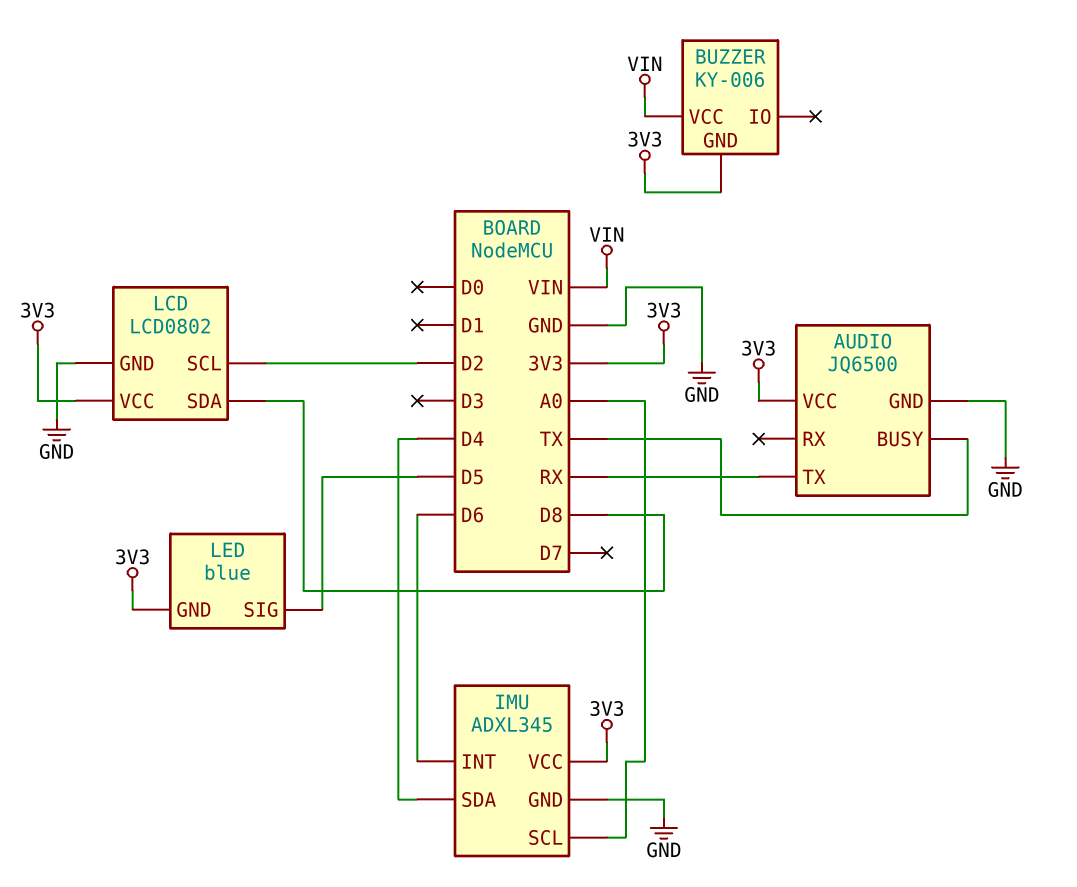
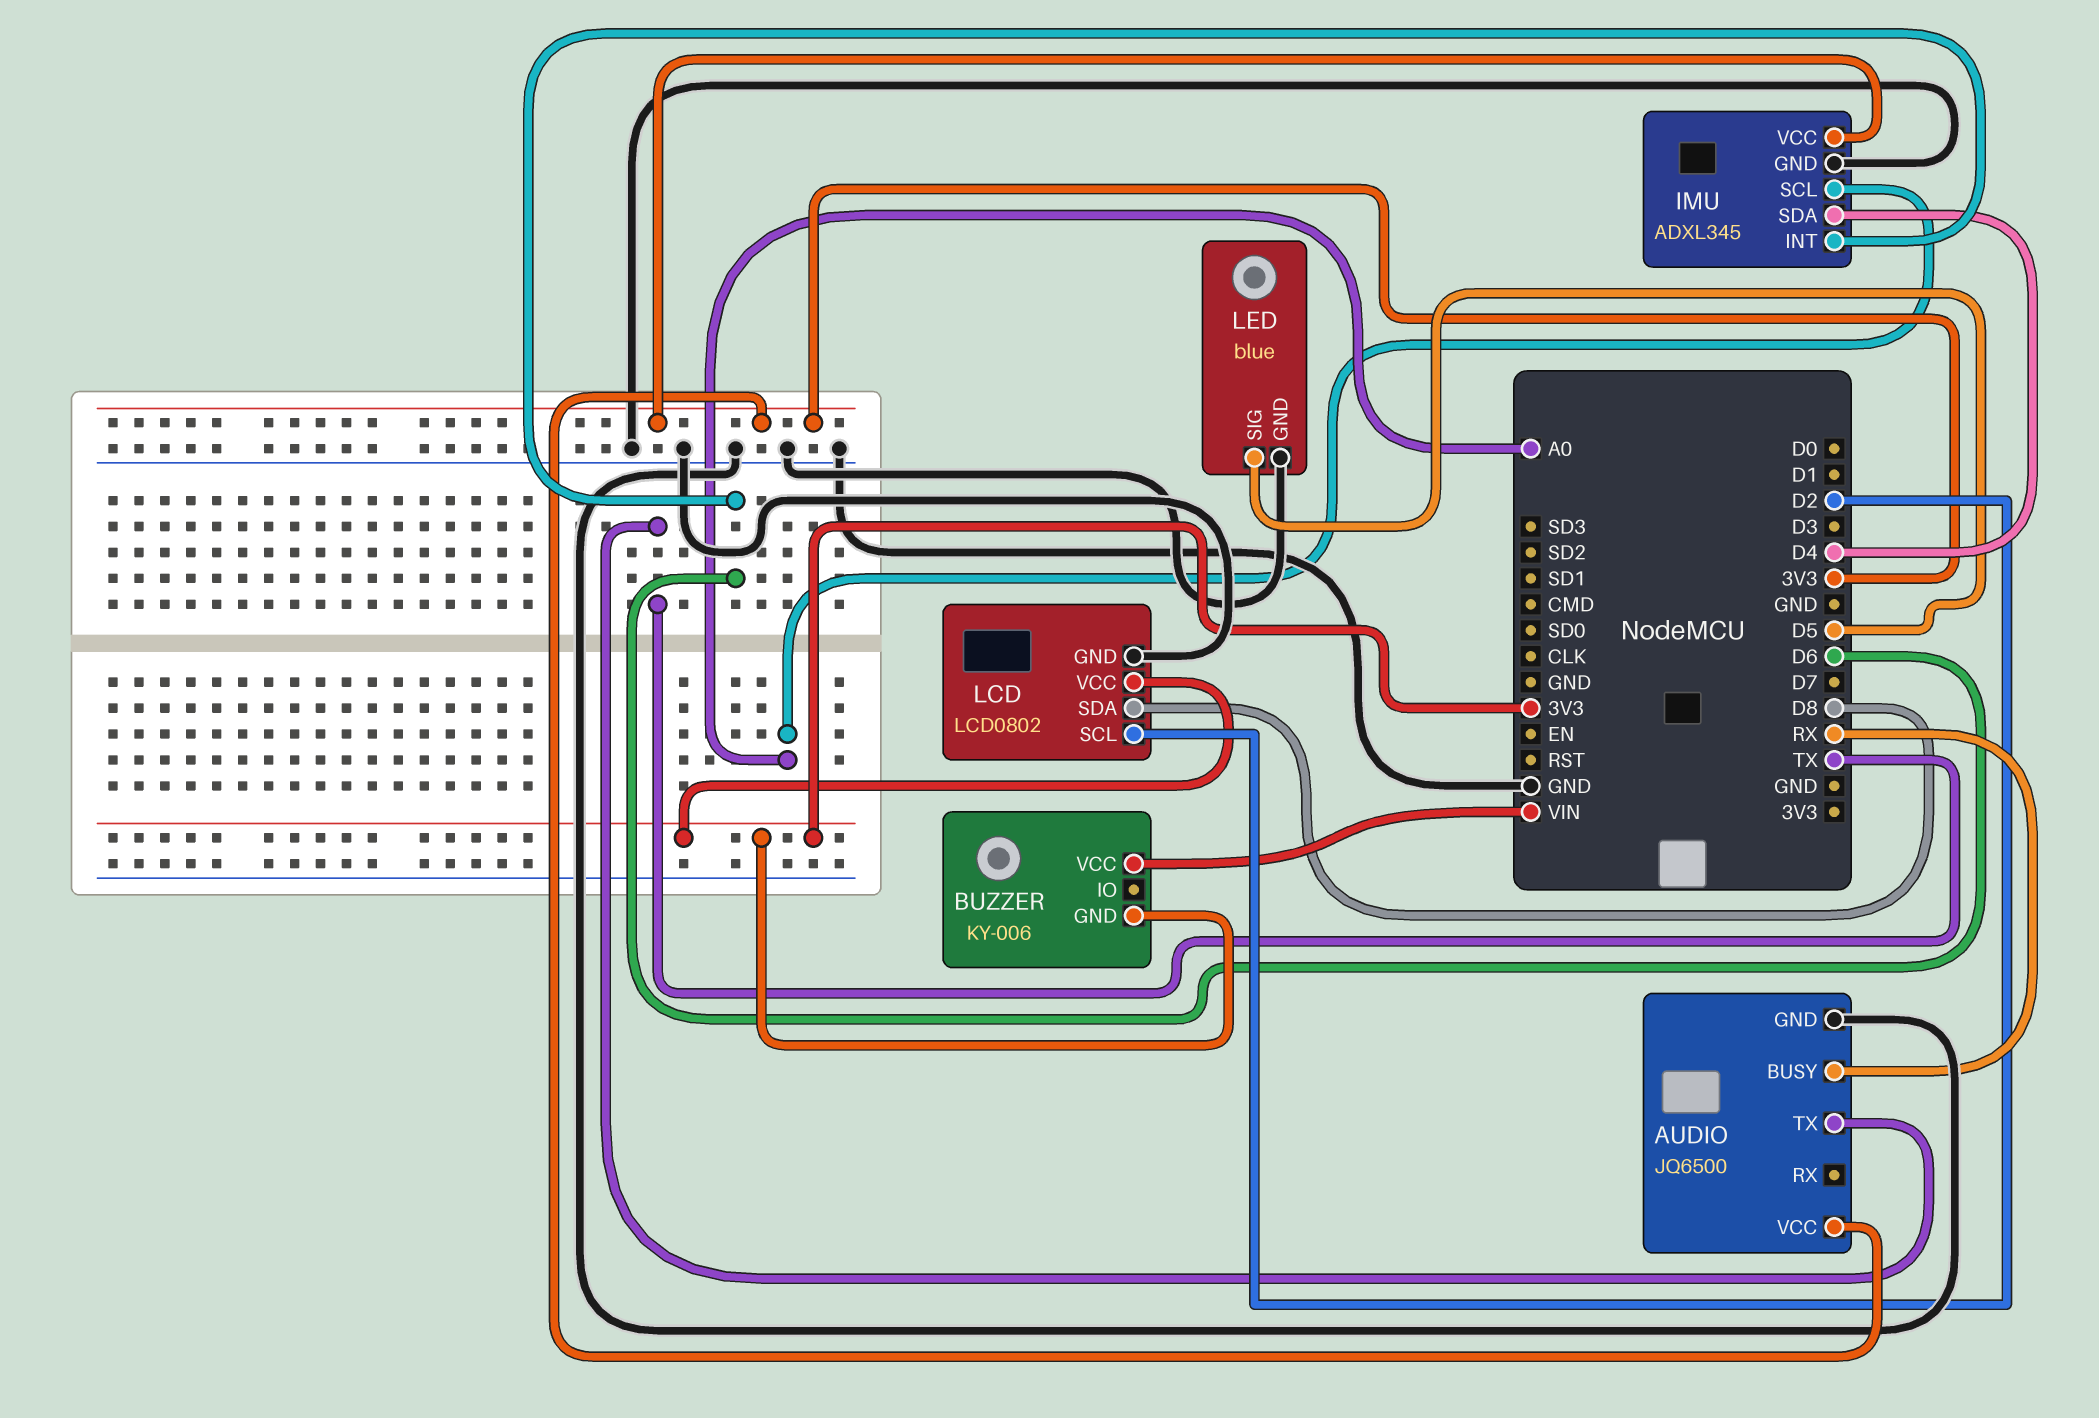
AUDIO pin BUSY: TX -> RX
AUDIO pin TX: RX -> TX
LED pin GND: 3V3 -> GND

